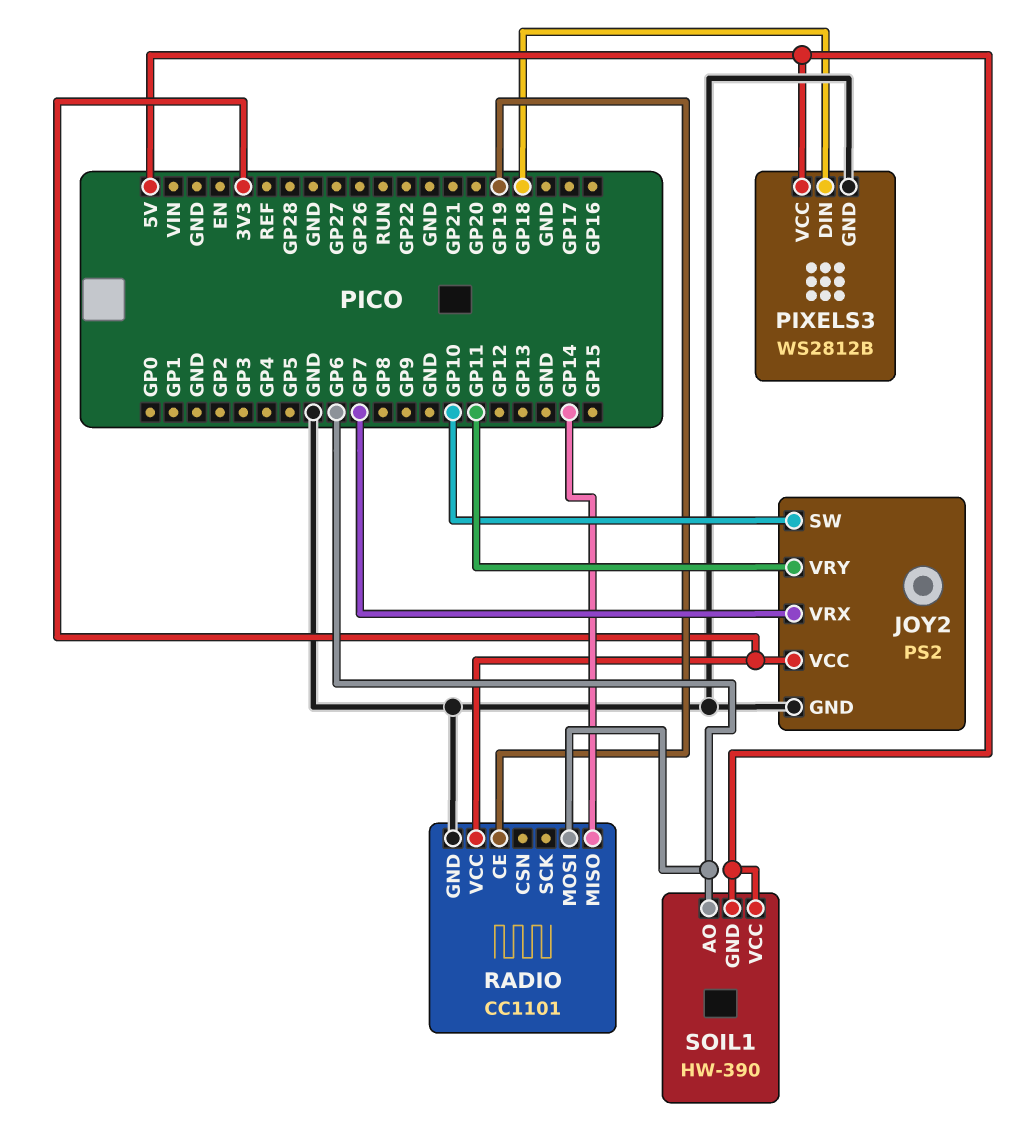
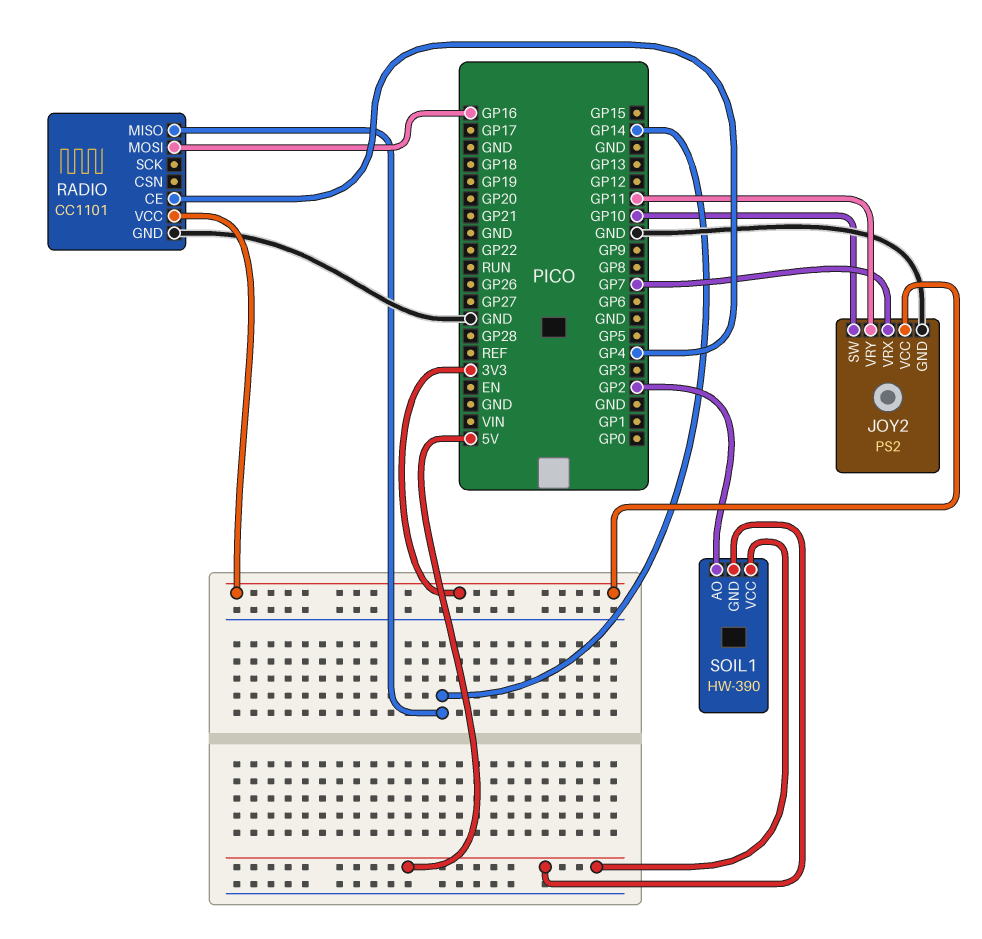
PIXELS3: WS2812B -> none
PIXELS3 pin DIN: GP18 -> none
PIXELS3 pin GND: GND -> none
PIXELS3 pin VCC: 5V -> none
RADIO pin CE: GP19 -> GP4
RADIO pin MOSI: GP6 -> GP16
SOIL1 pin AO: GP6 -> GP2

